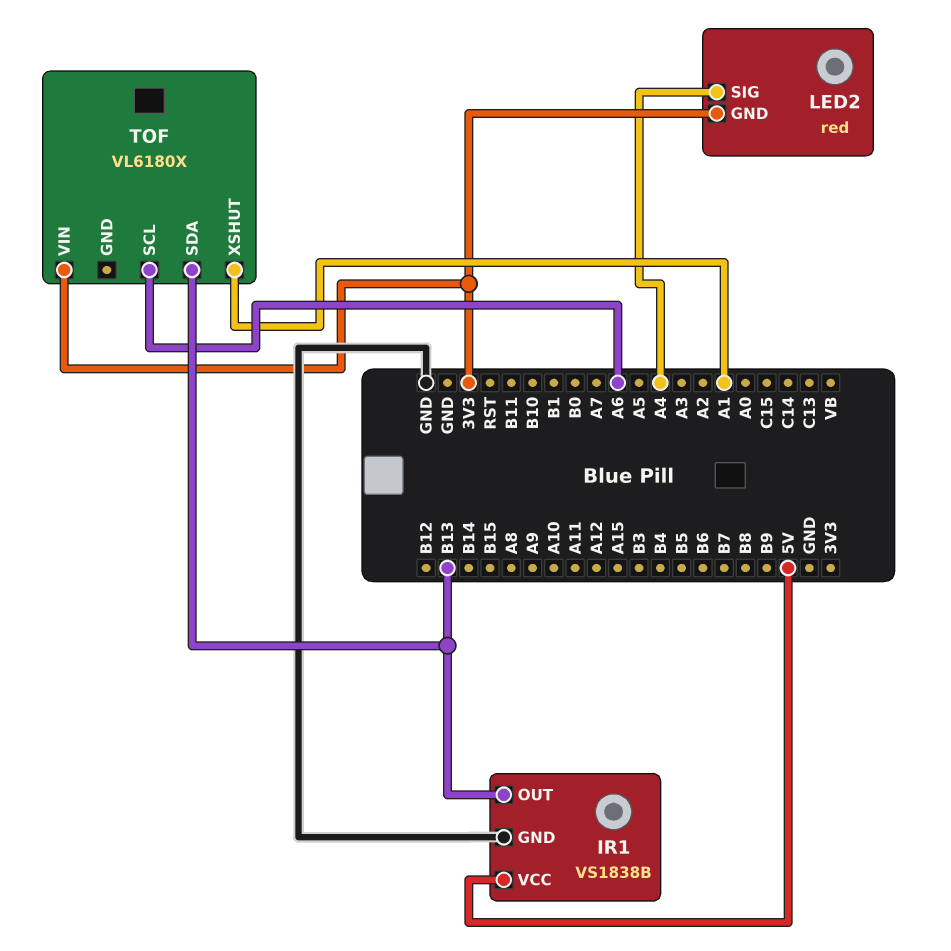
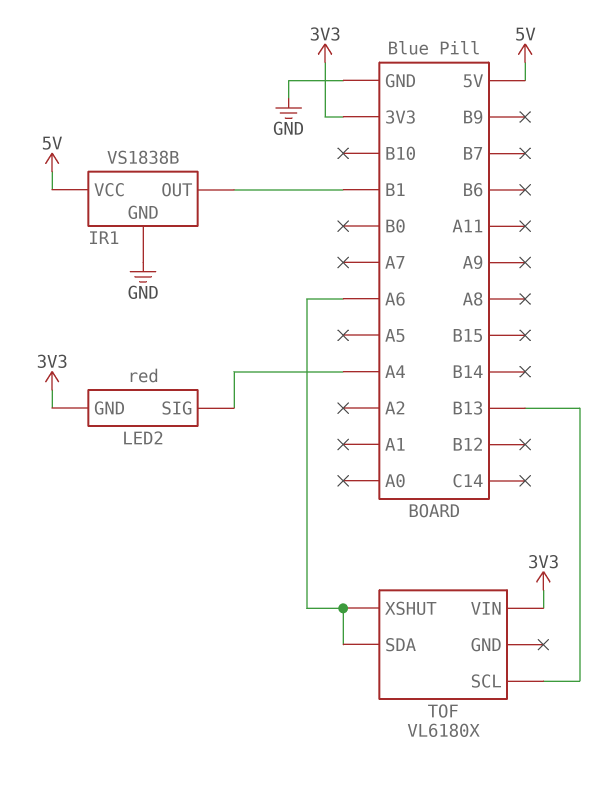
IR1 pin OUT: B13 -> B1
TOF pin SCL: A6 -> B13
TOF pin SDA: B13 -> A6
TOF pin XSHUT: A1 -> A6

